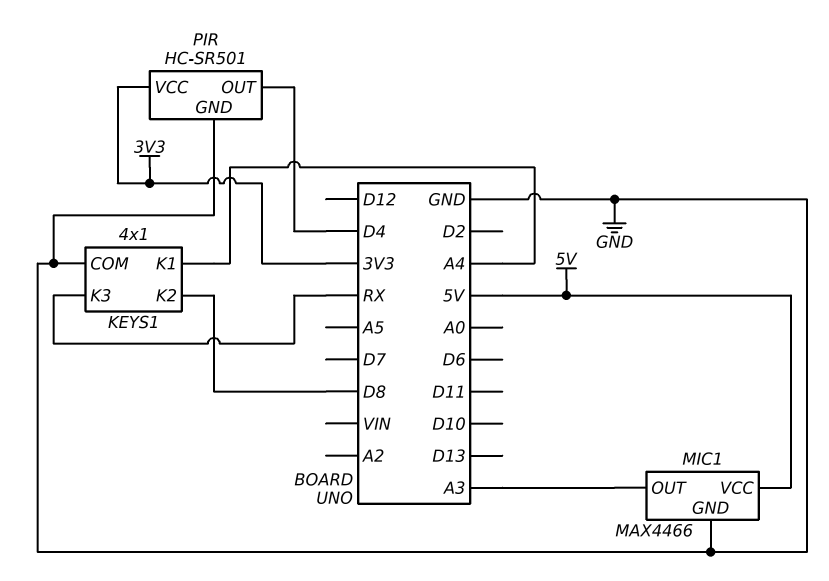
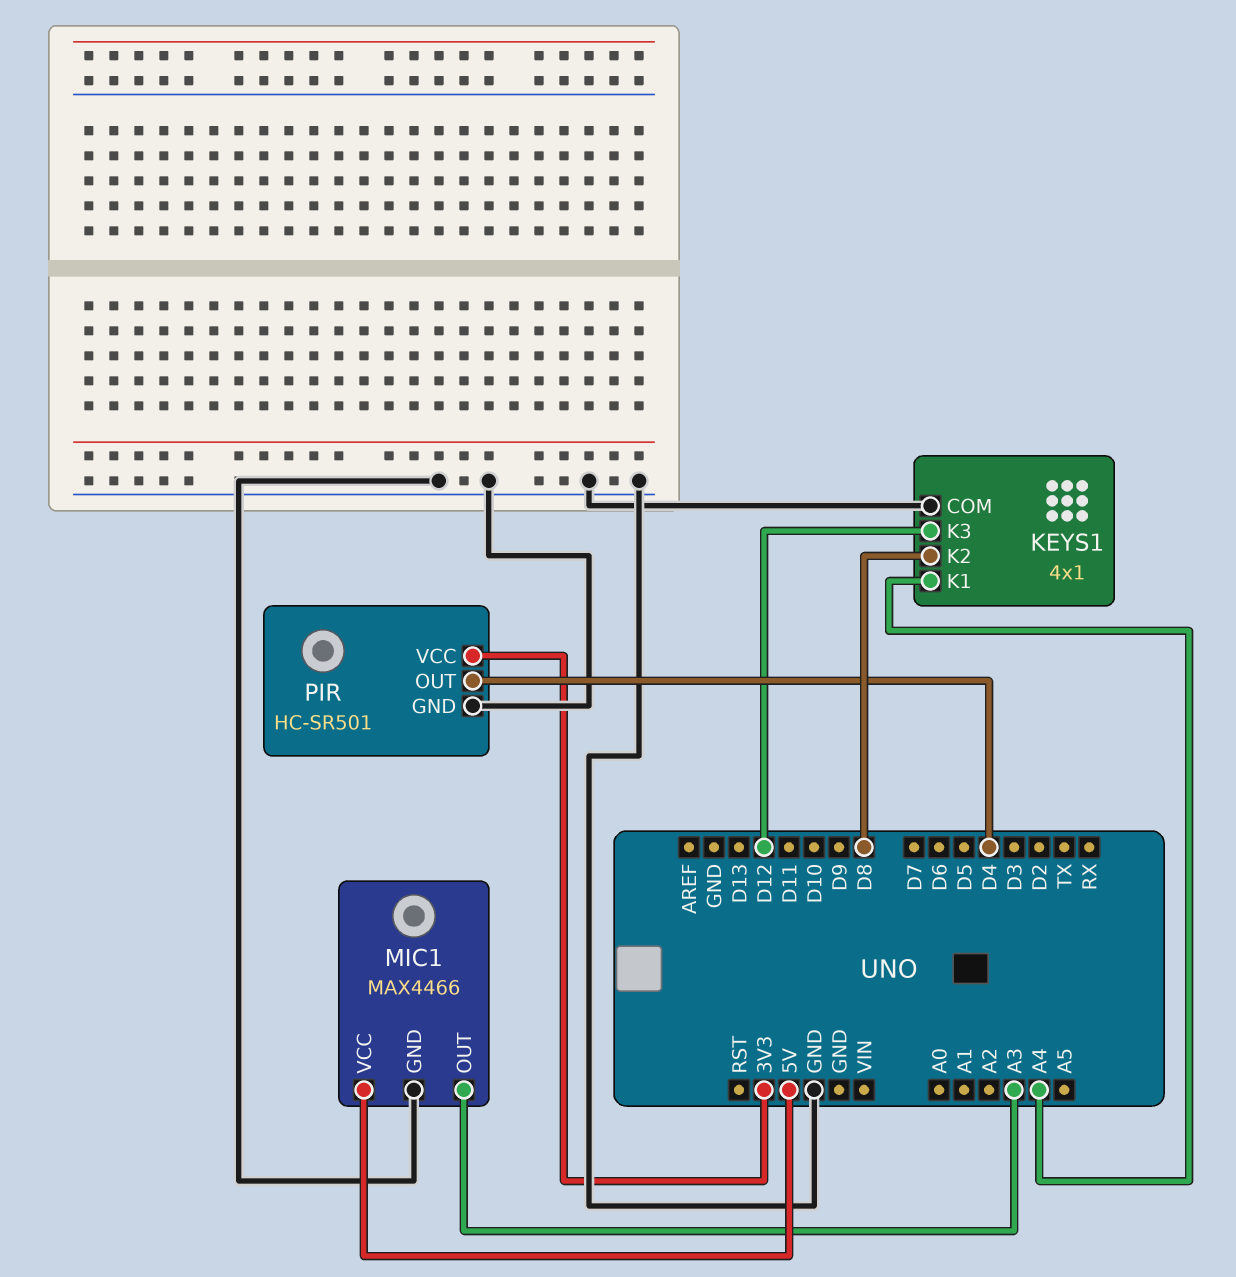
KEYS1 pin K3: RX -> D12

